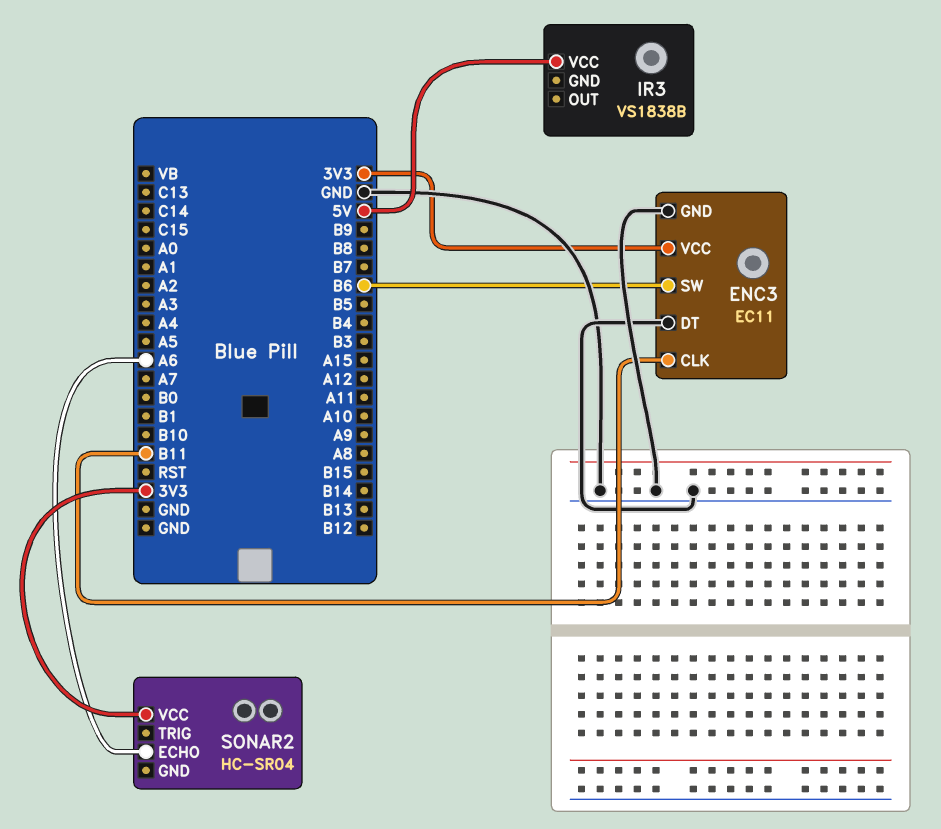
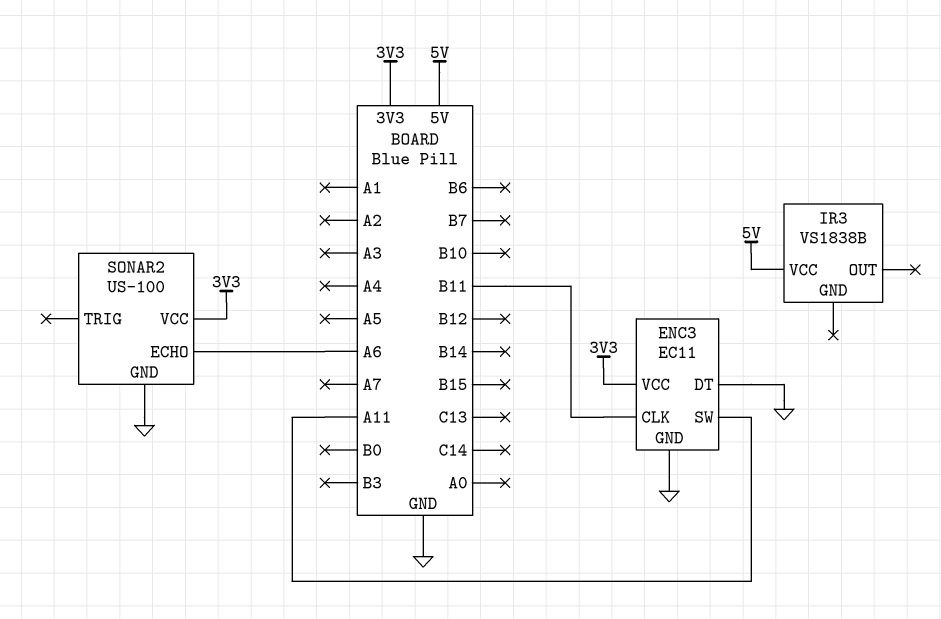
ENC3 pin SW: B6 -> A11
SONAR2: HC-SR04 -> US-100
SONAR2 pin GND: none -> GND

